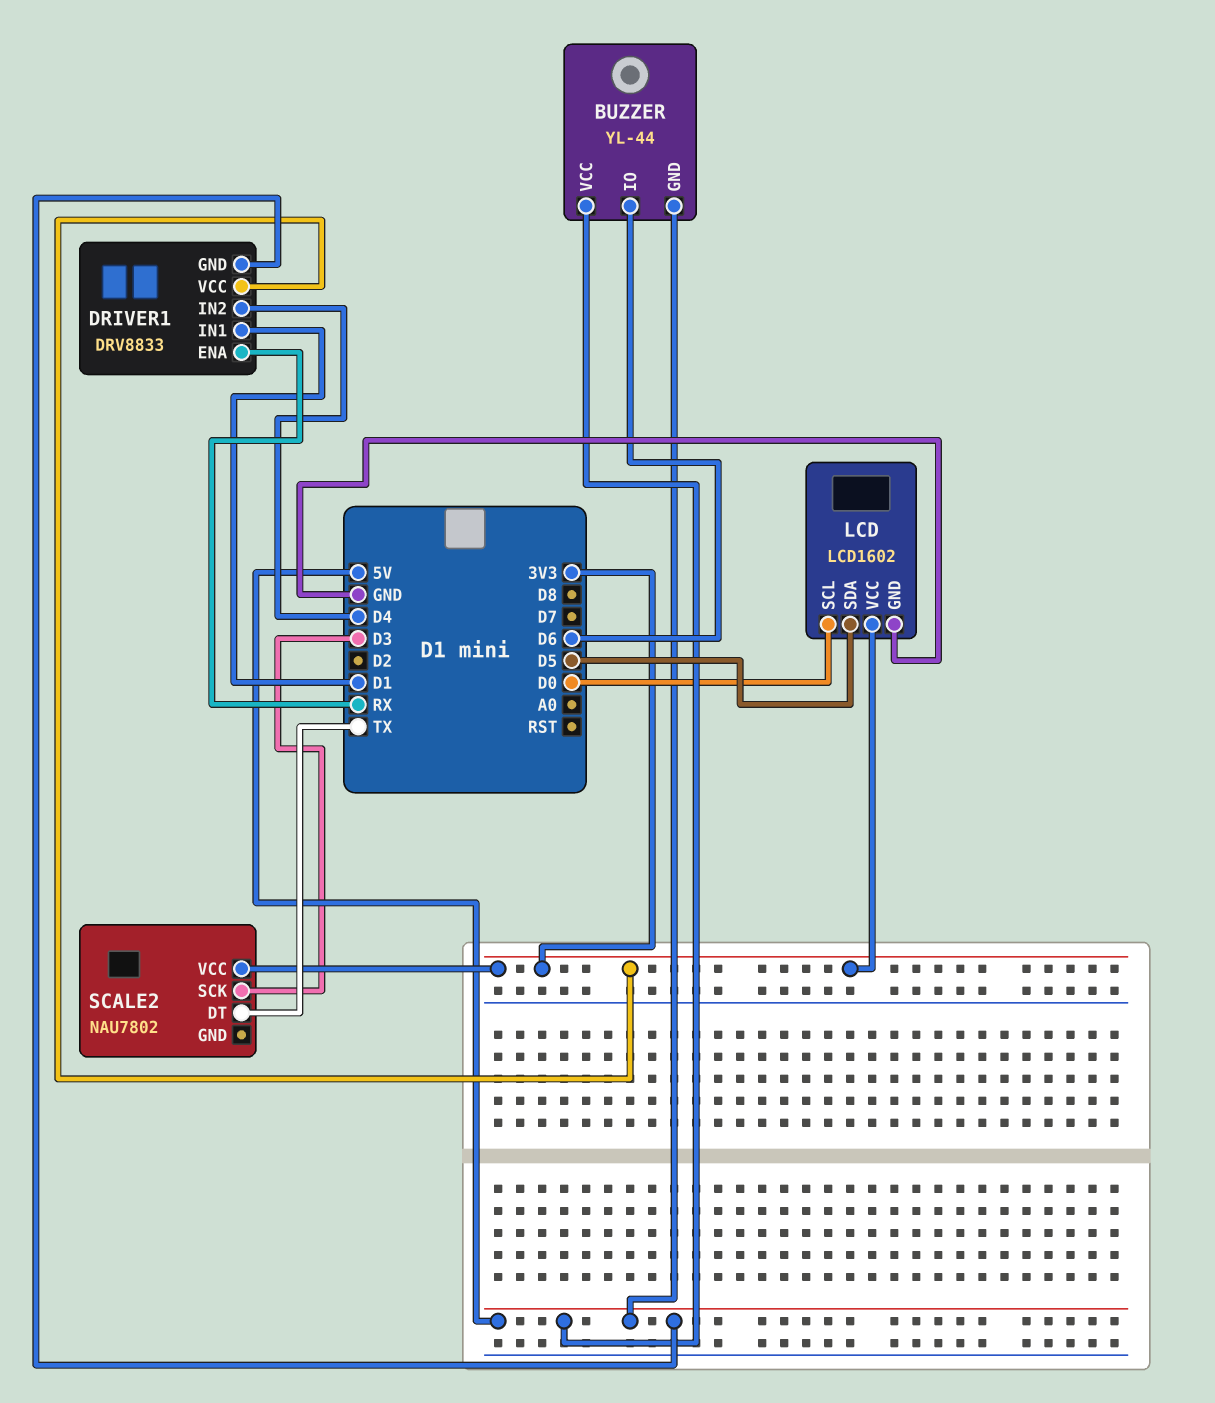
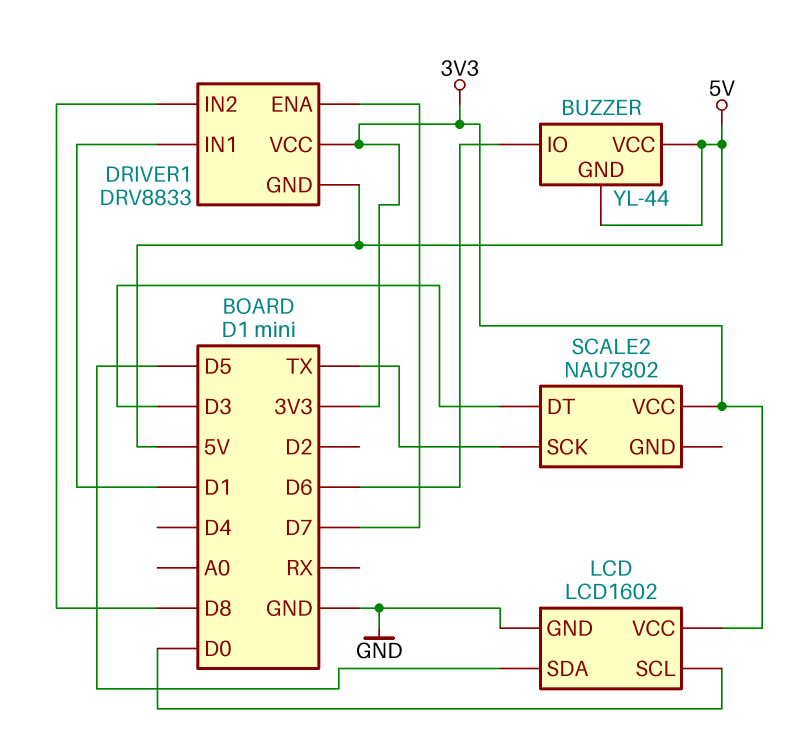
DRIVER1 pin ENA: RX -> D7
DRIVER1 pin IN2: D4 -> D8
SCALE2 pin DT: TX -> D3
SCALE2 pin SCK: D3 -> TX

